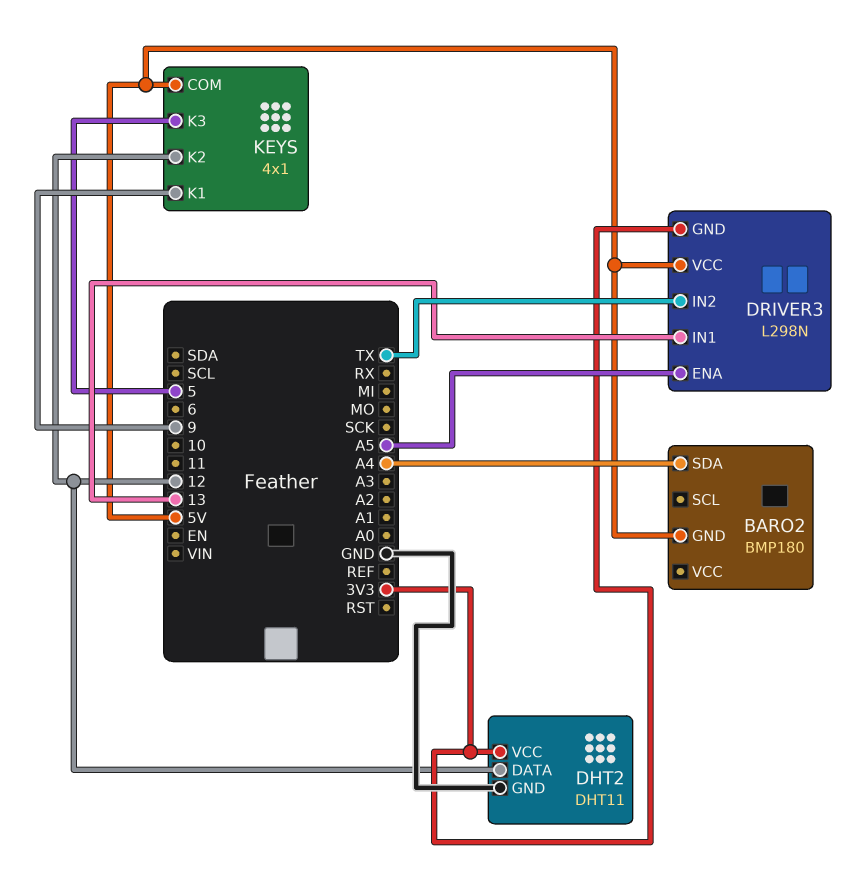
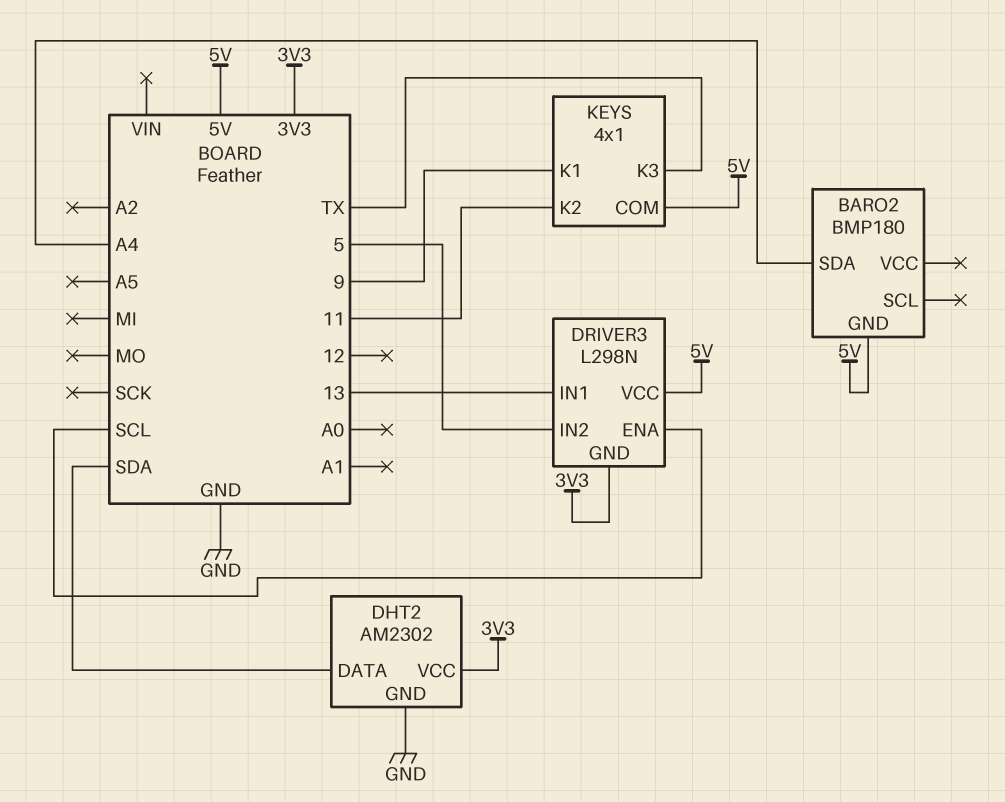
DHT2: DHT11 -> AM2302
DHT2 pin DATA: 12 -> SDA
DRIVER3 pin ENA: A5 -> SCL
DRIVER3 pin IN2: TX -> 5
KEYS pin K2: 12 -> 11
KEYS pin K3: 5 -> TX

